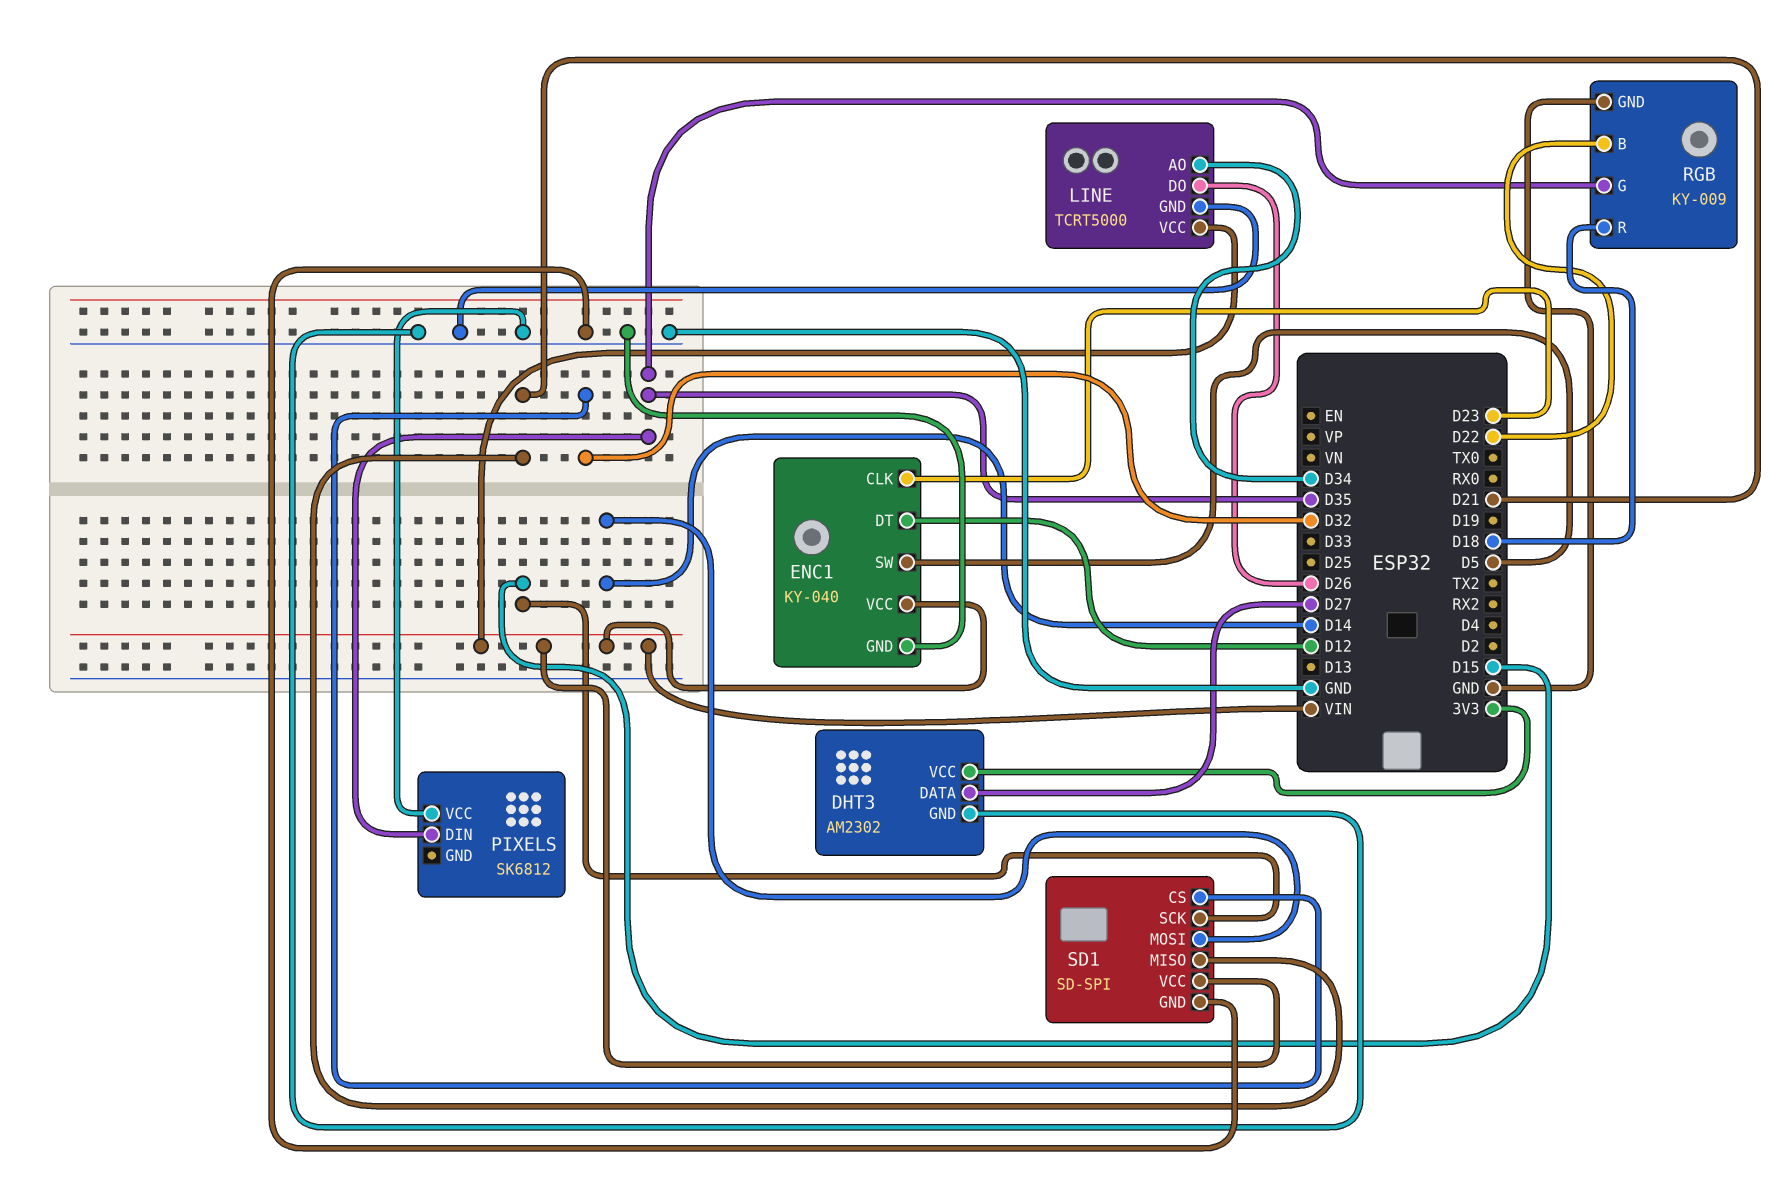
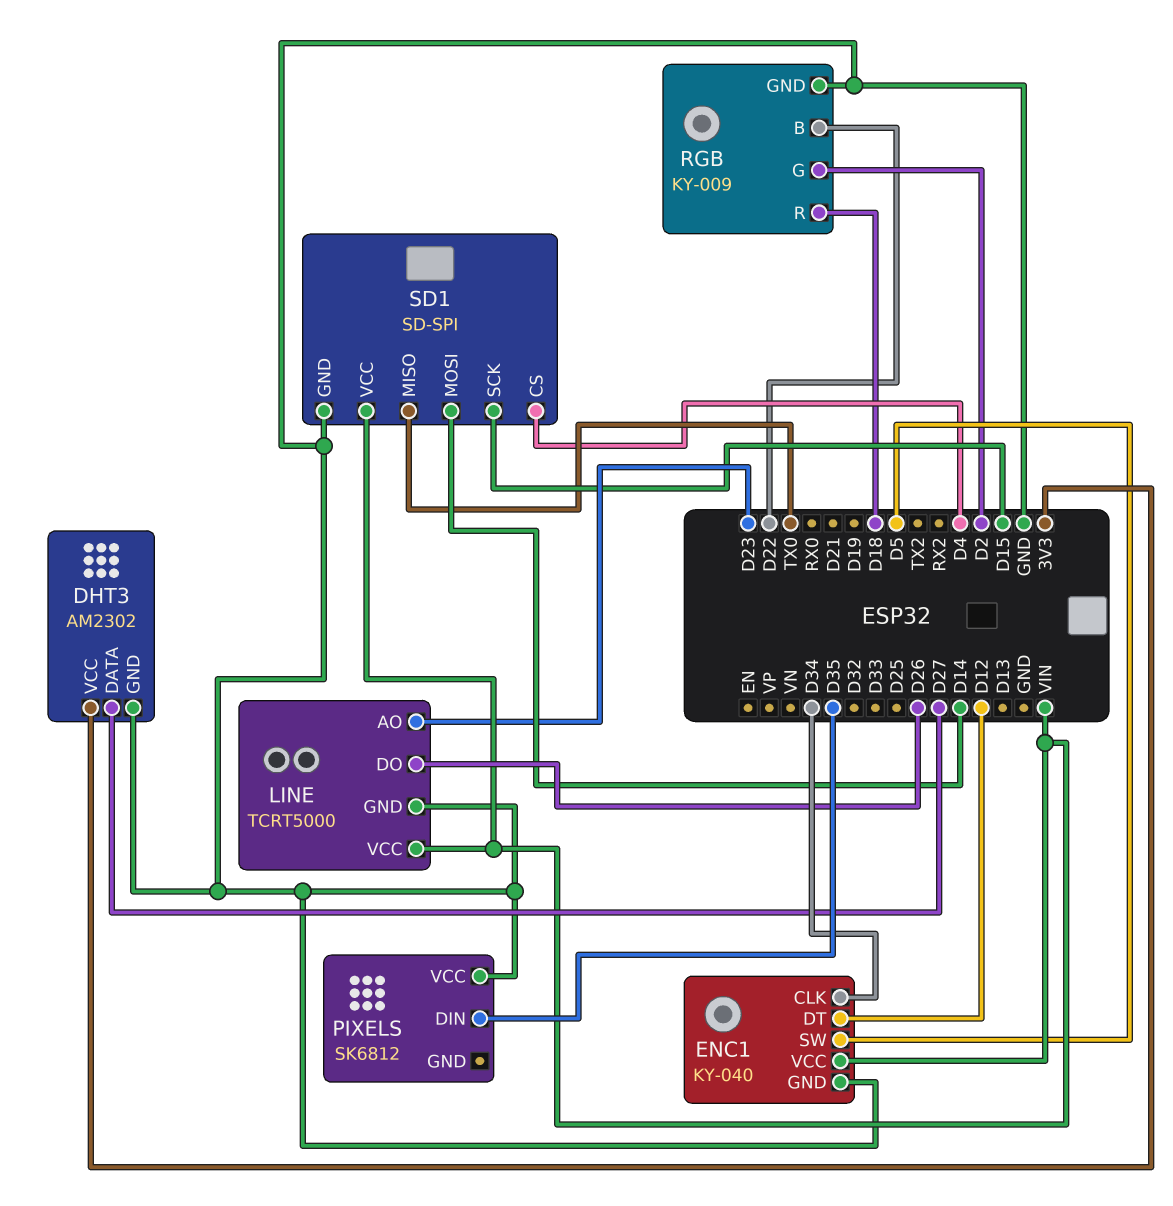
ENC1 pin CLK: D23 -> D34
LINE pin AO: D34 -> D23
RGB pin G: D35 -> D2
SD1 pin CS: D32 -> D4
SD1 pin MISO: D21 -> TX0

